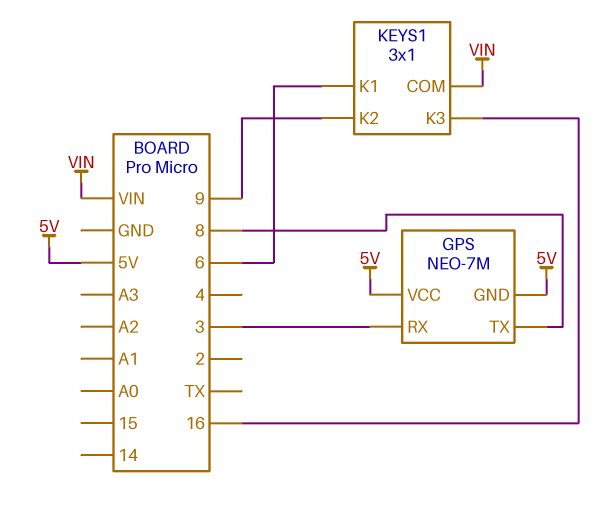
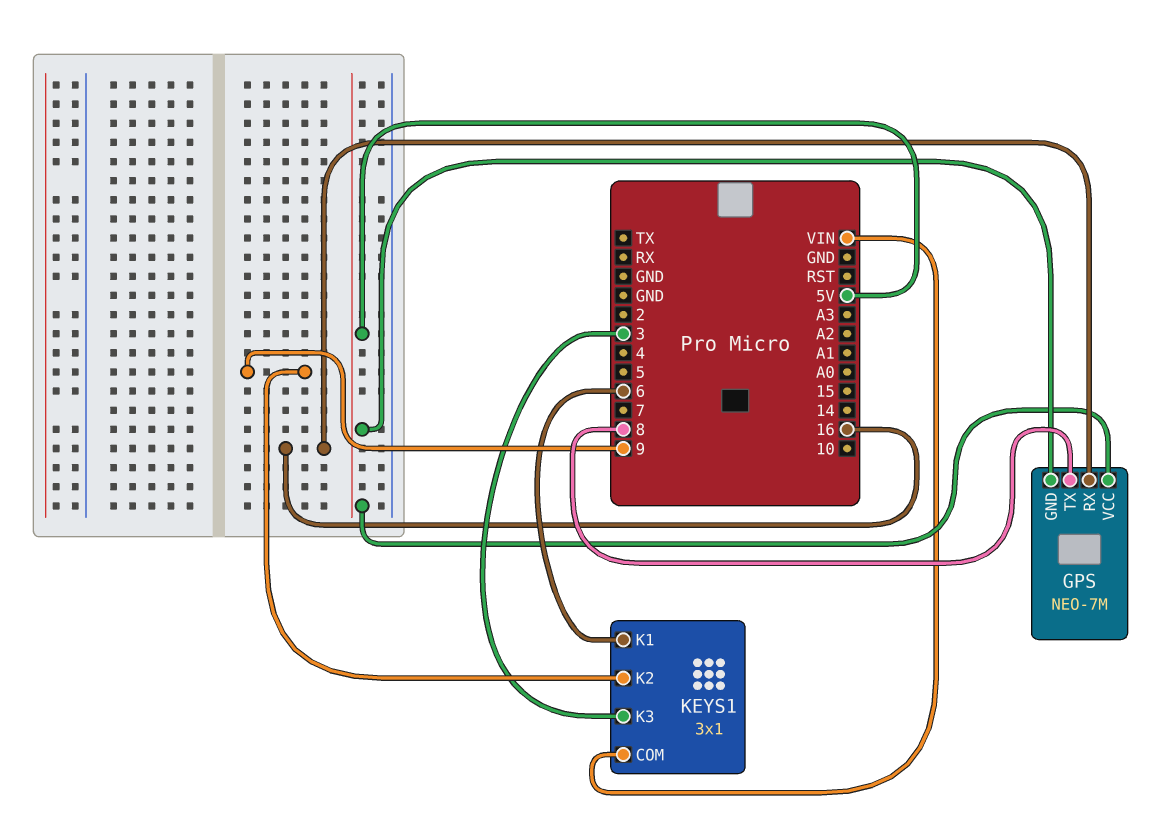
GPS pin RX: 3 -> 16
KEYS1 pin K3: 16 -> 3

